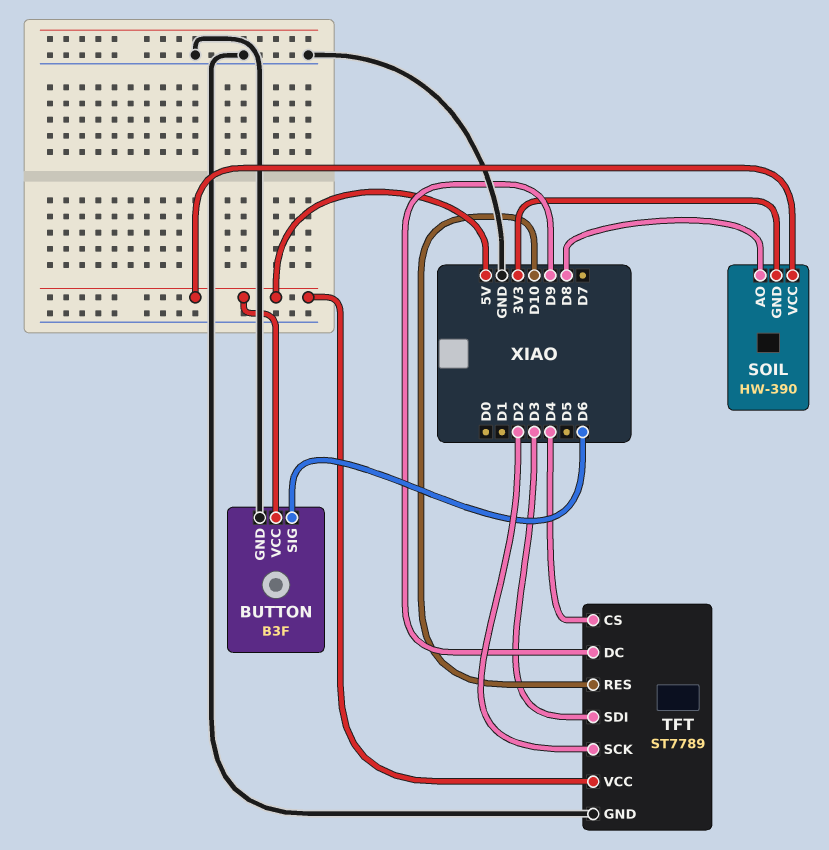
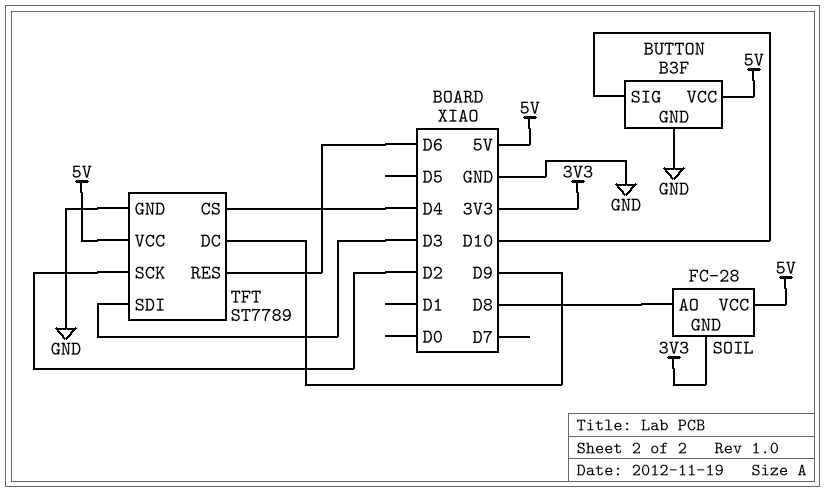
BUTTON pin SIG: D6 -> D10
SOIL: HW-390 -> FC-28
TFT pin RES: D10 -> D6

